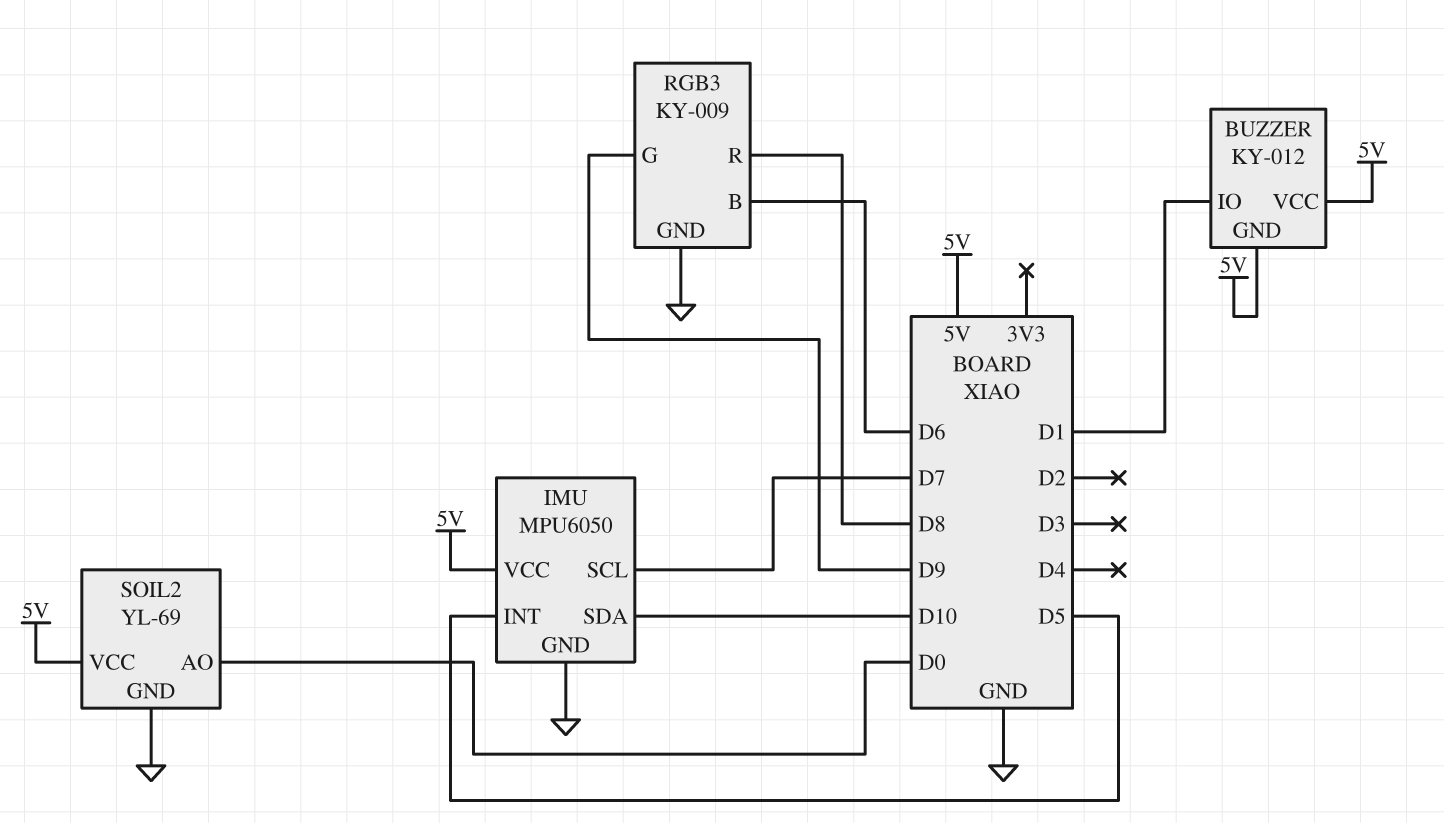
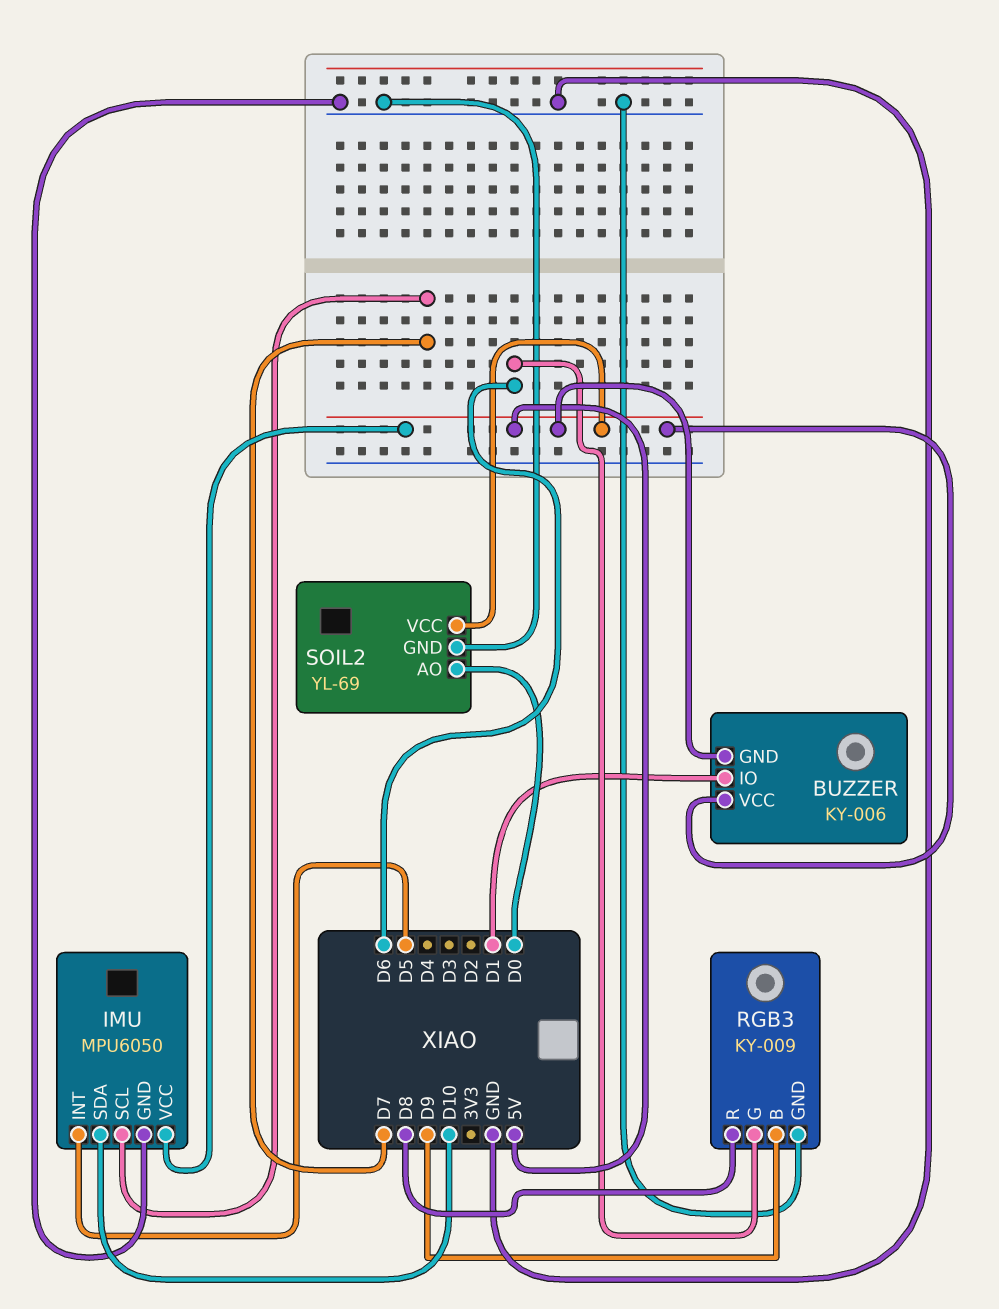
BUZZER: KY-012 -> KY-006
RGB3 pin B: D6 -> D9
RGB3 pin G: D9 -> D6

